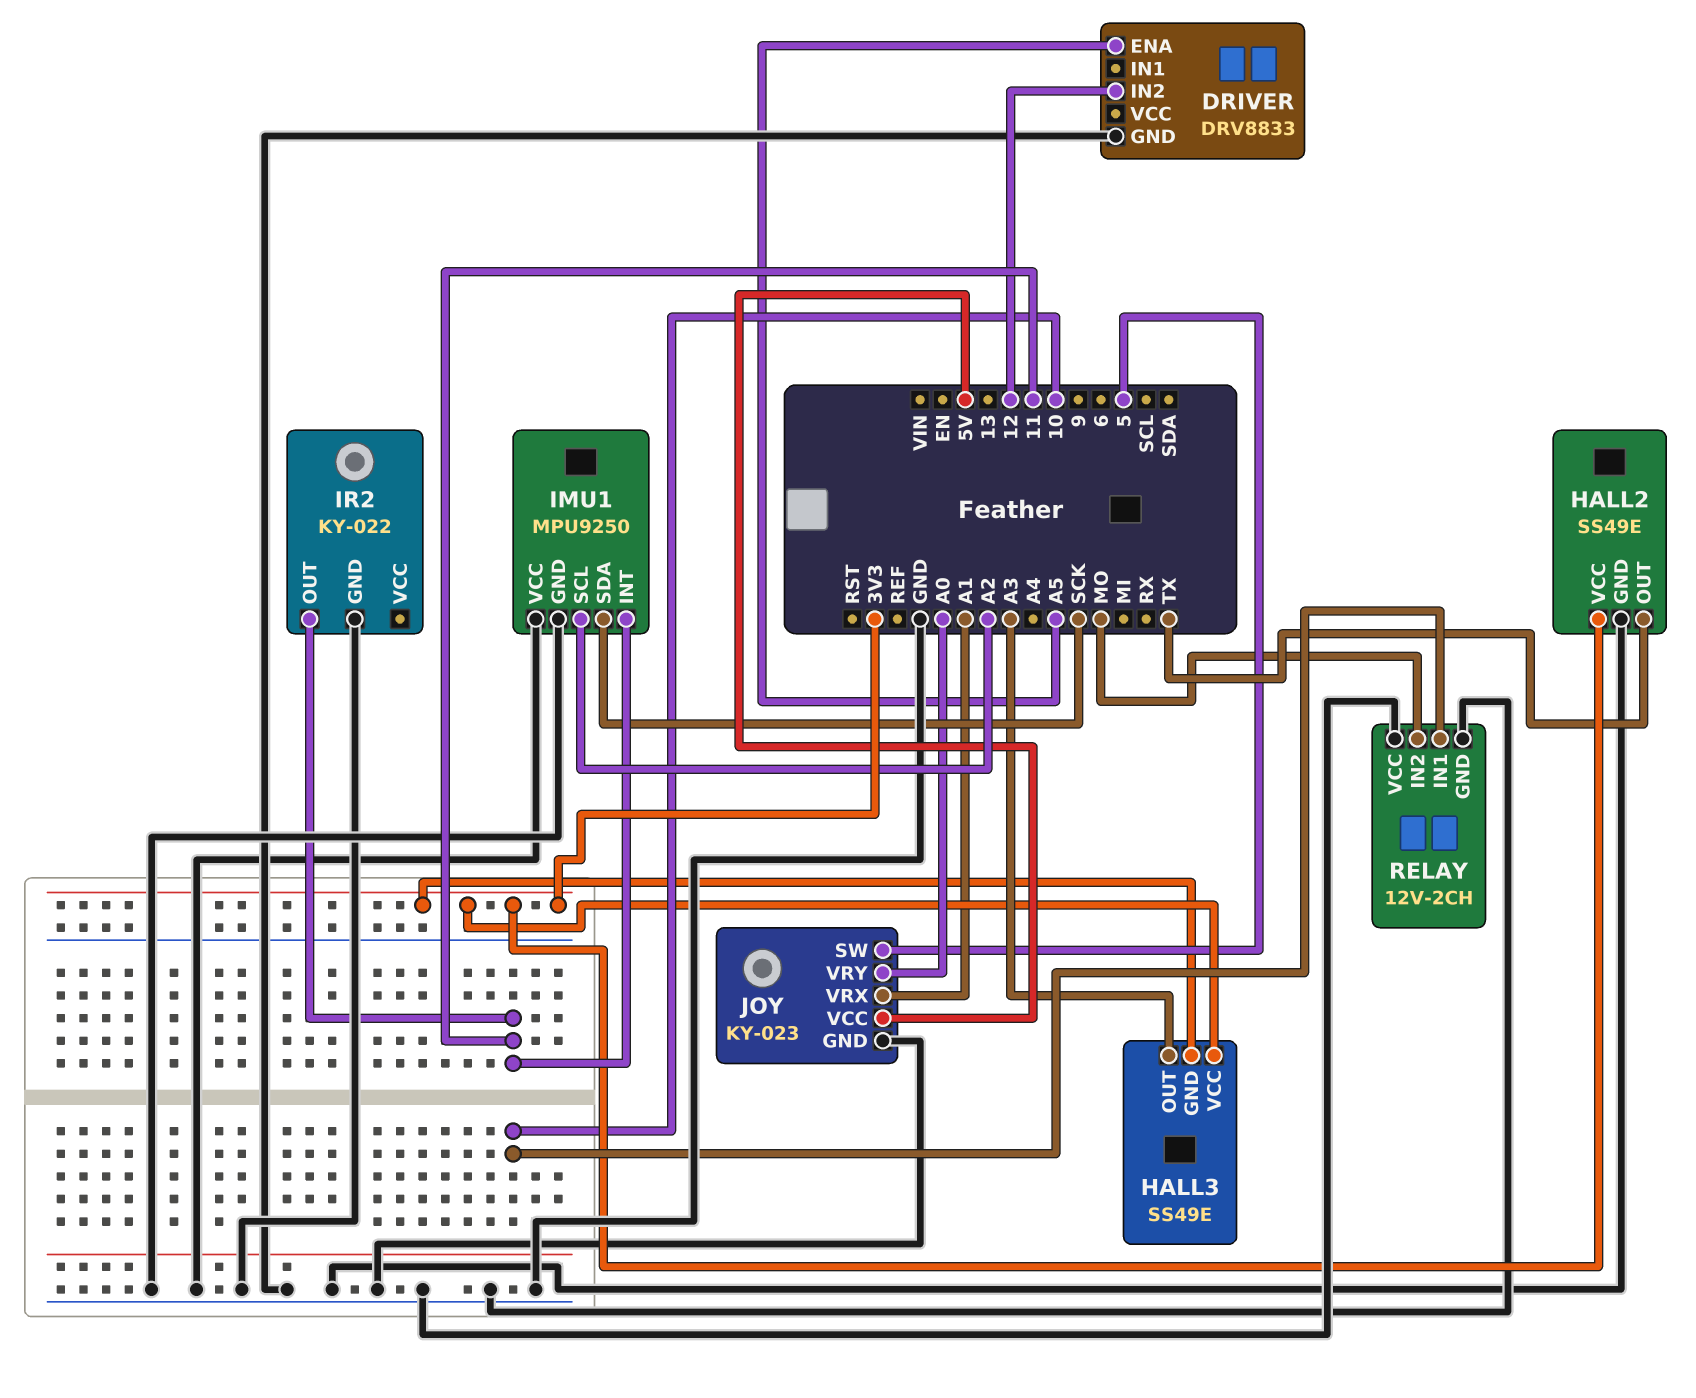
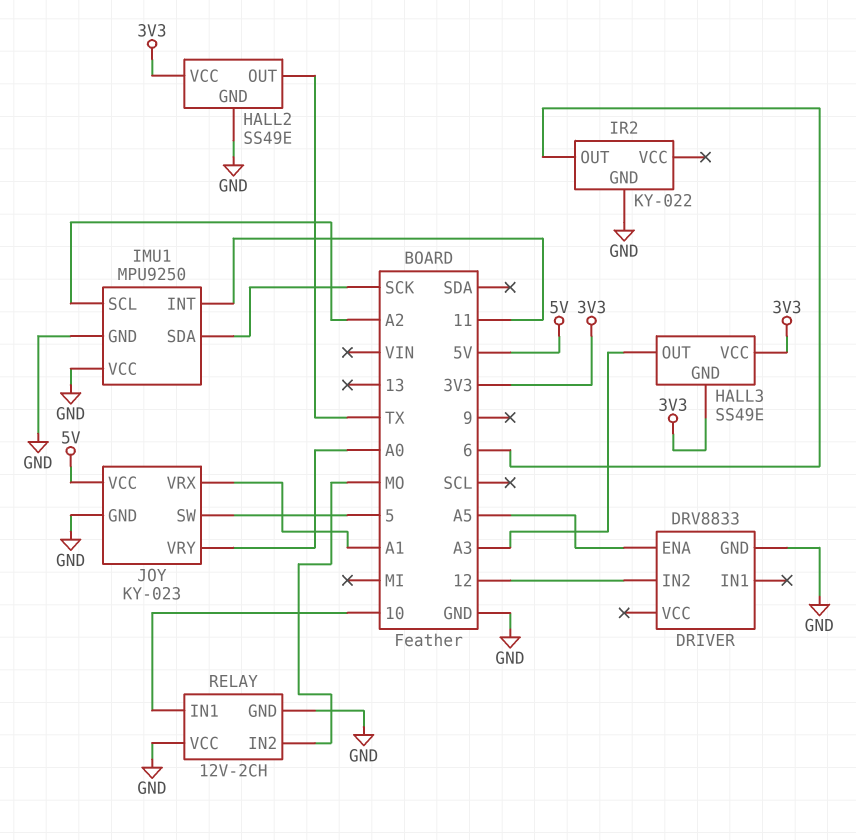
IR2 pin OUT: 11 -> 6

